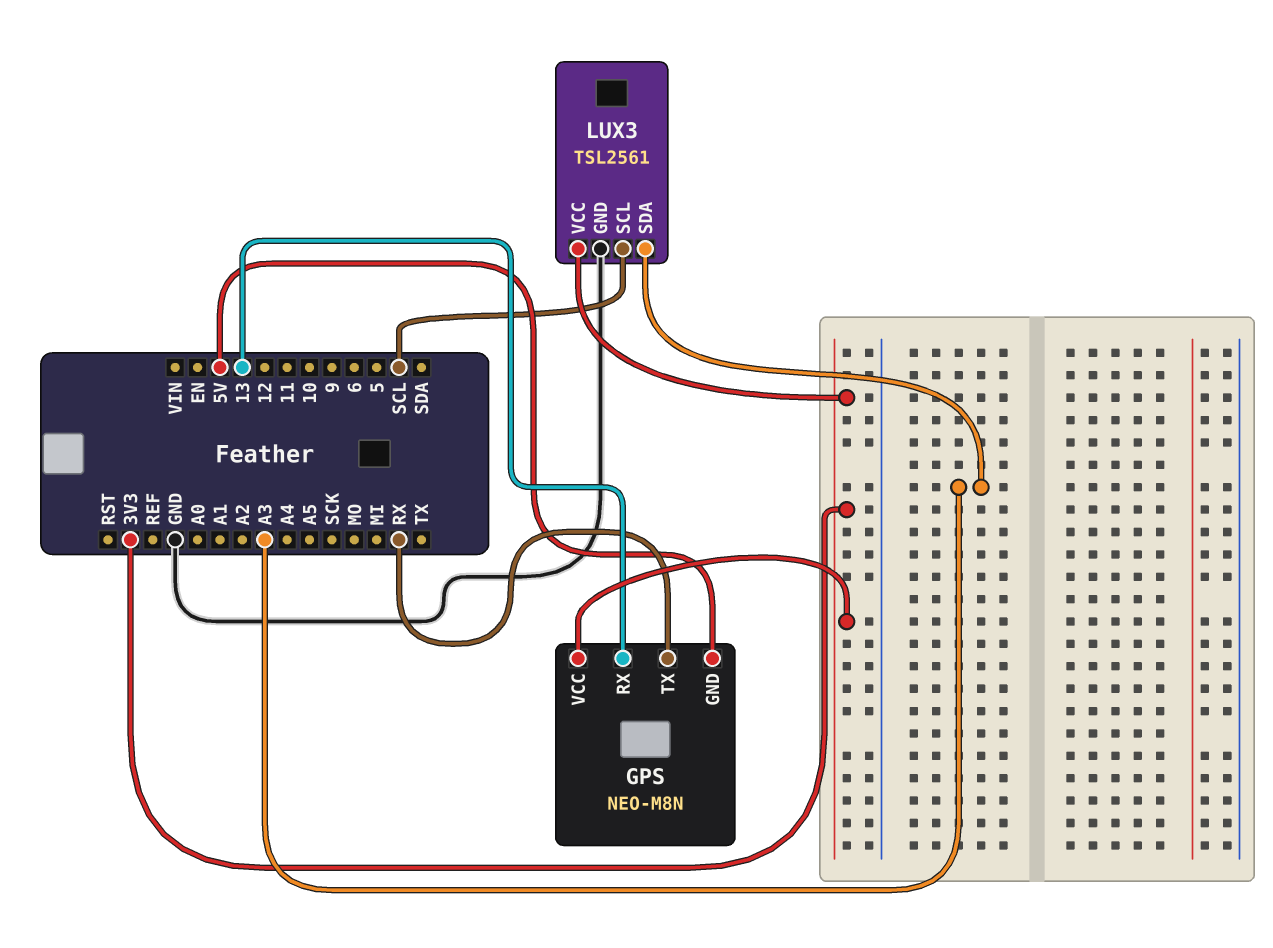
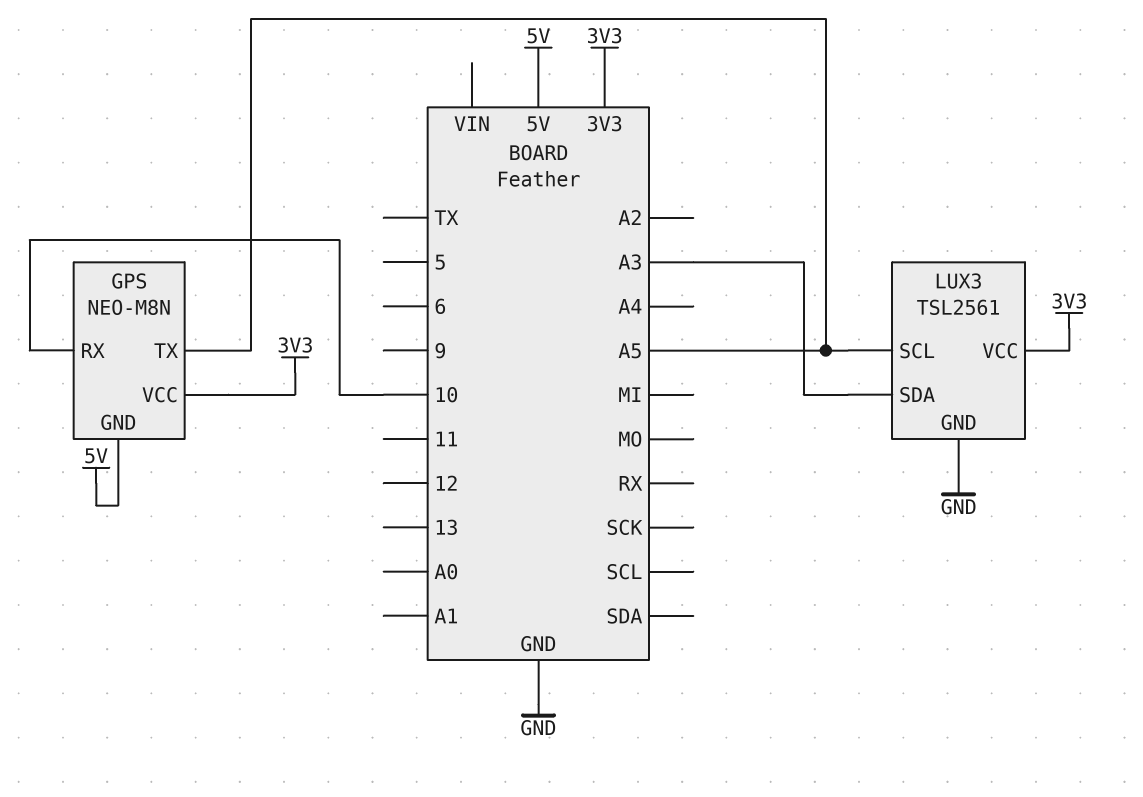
GPS pin RX: 13 -> 10
GPS pin TX: RX -> A5
LUX3 pin SCL: SCL -> A5

